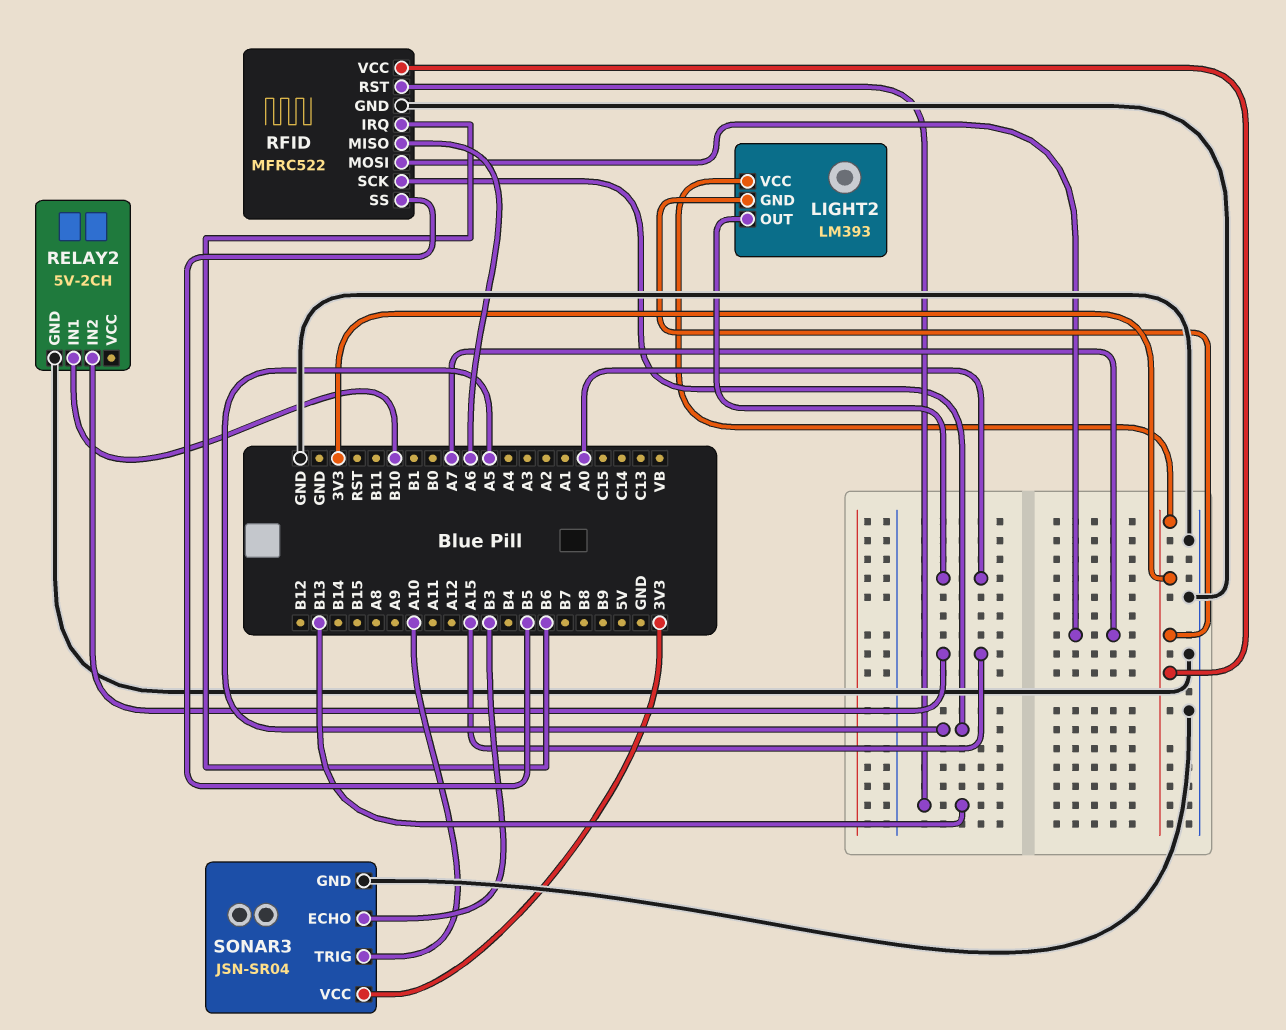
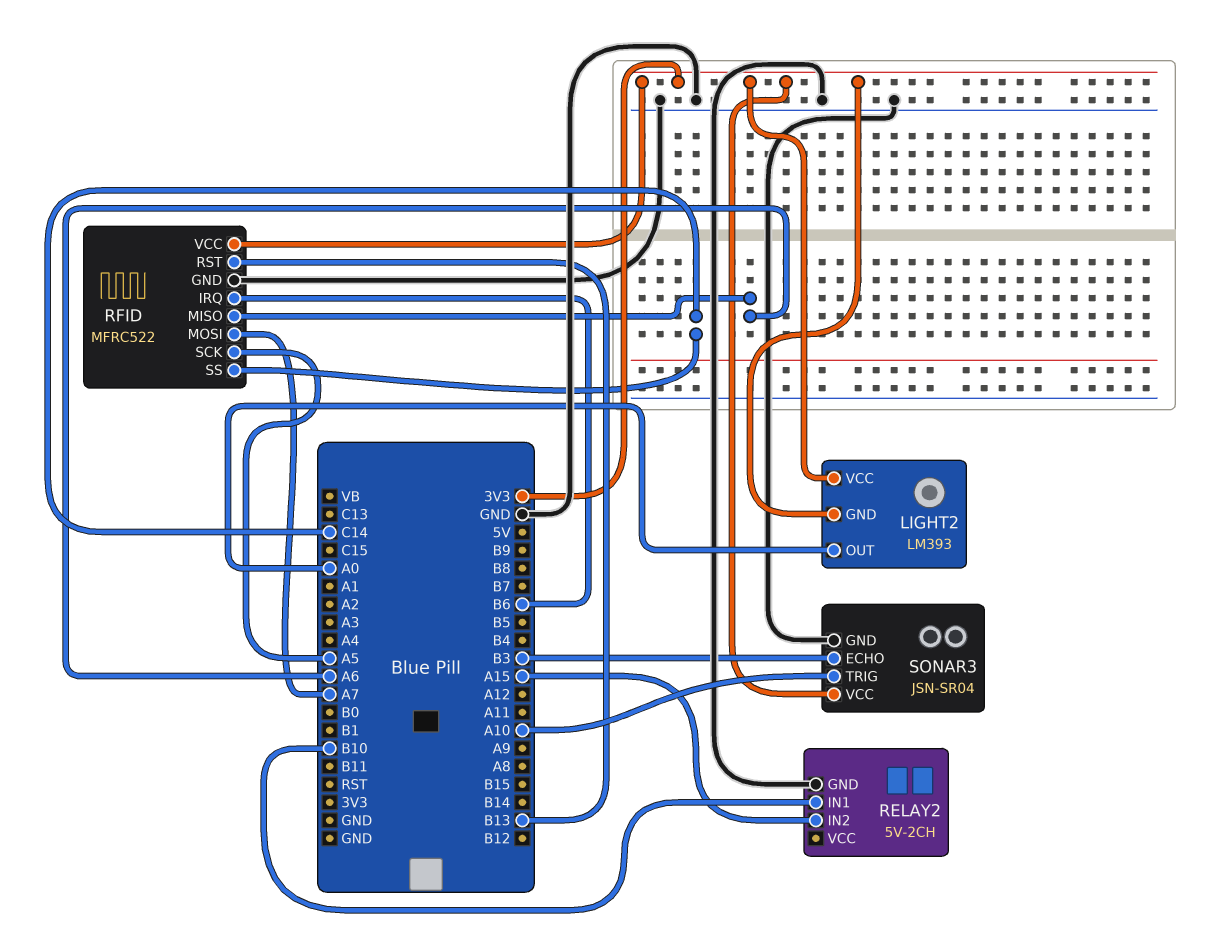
RFID pin SS: B5 -> C14

